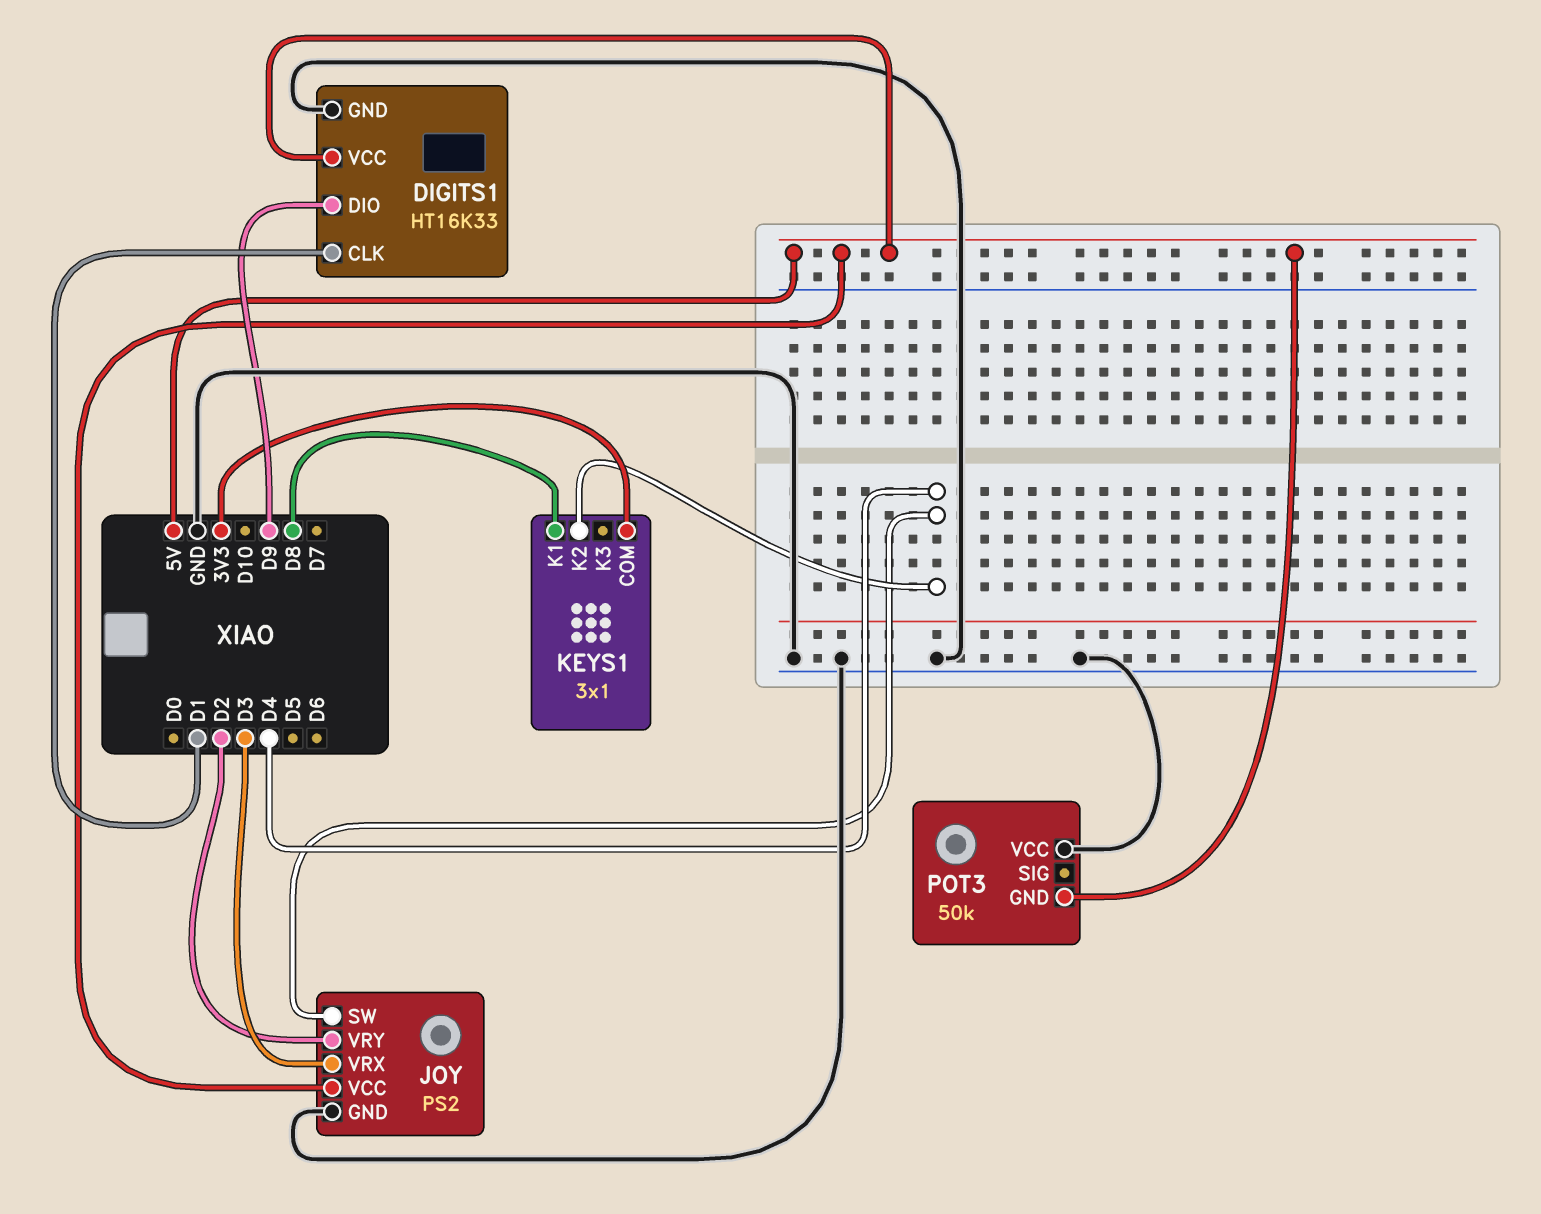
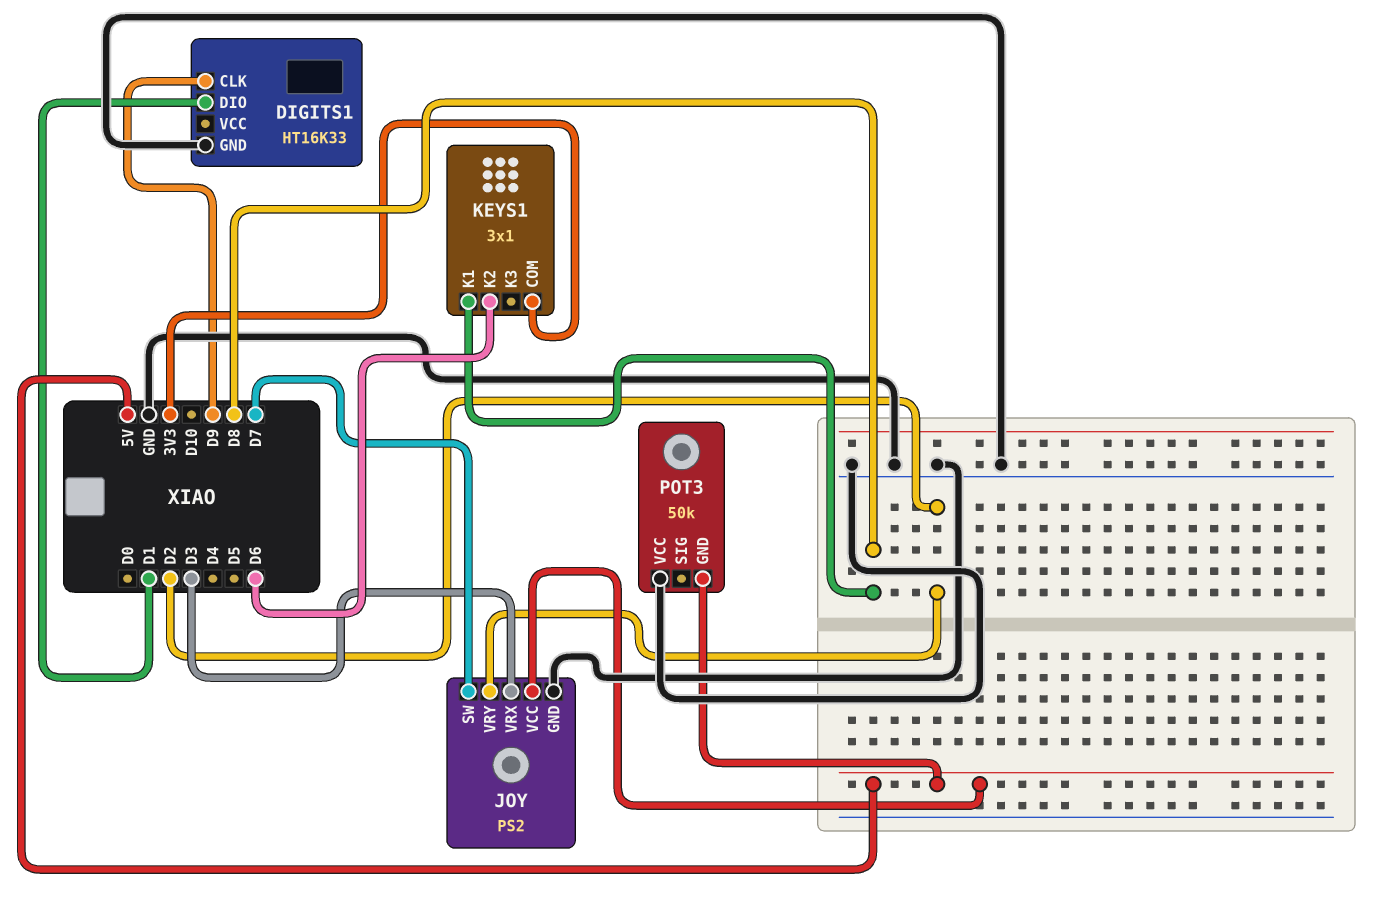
DIGITS1 pin CLK: D1 -> D9
DIGITS1 pin DIO: D9 -> D1
DIGITS1 pin VCC: 5V -> none
JOY pin SW: D4 -> D7
KEYS1 pin K2: D4 -> D6

